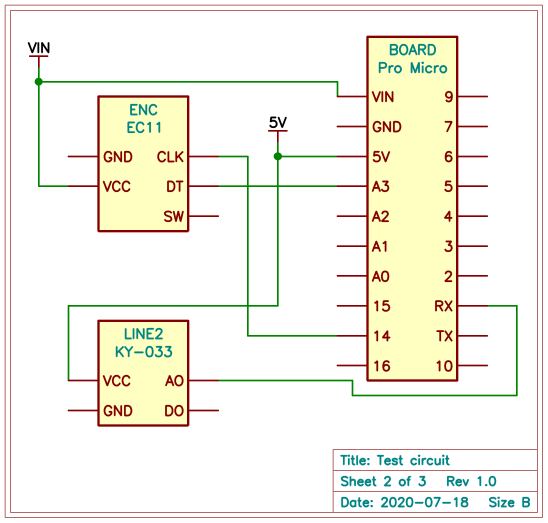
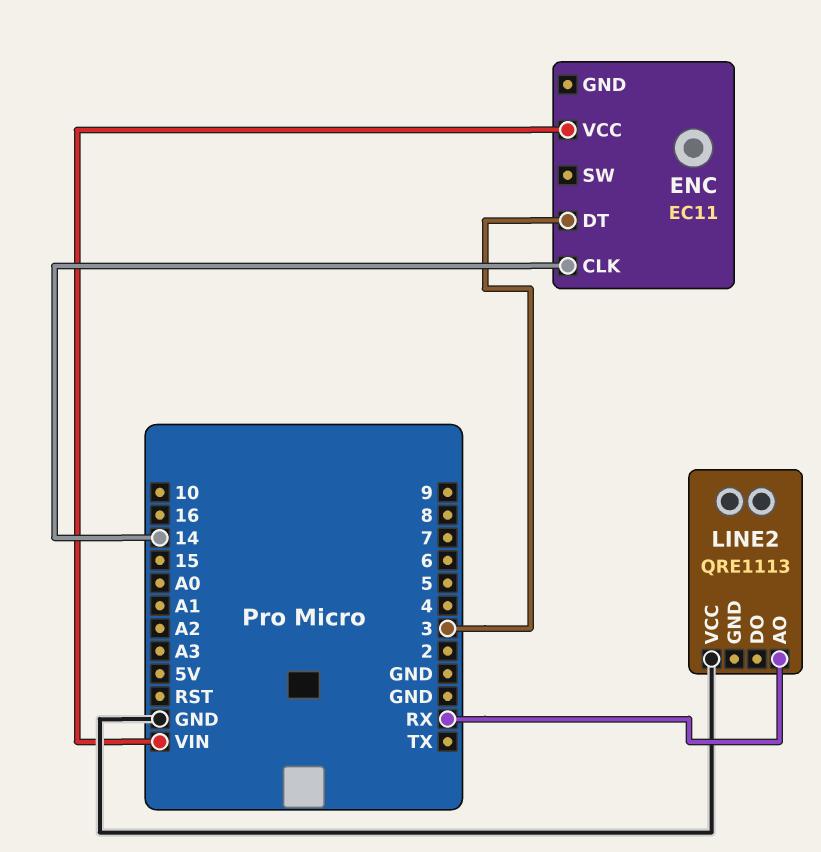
ENC pin DT: A3 -> 3
LINE2: KY-033 -> QRE1113
LINE2 pin VCC: 5V -> GND

